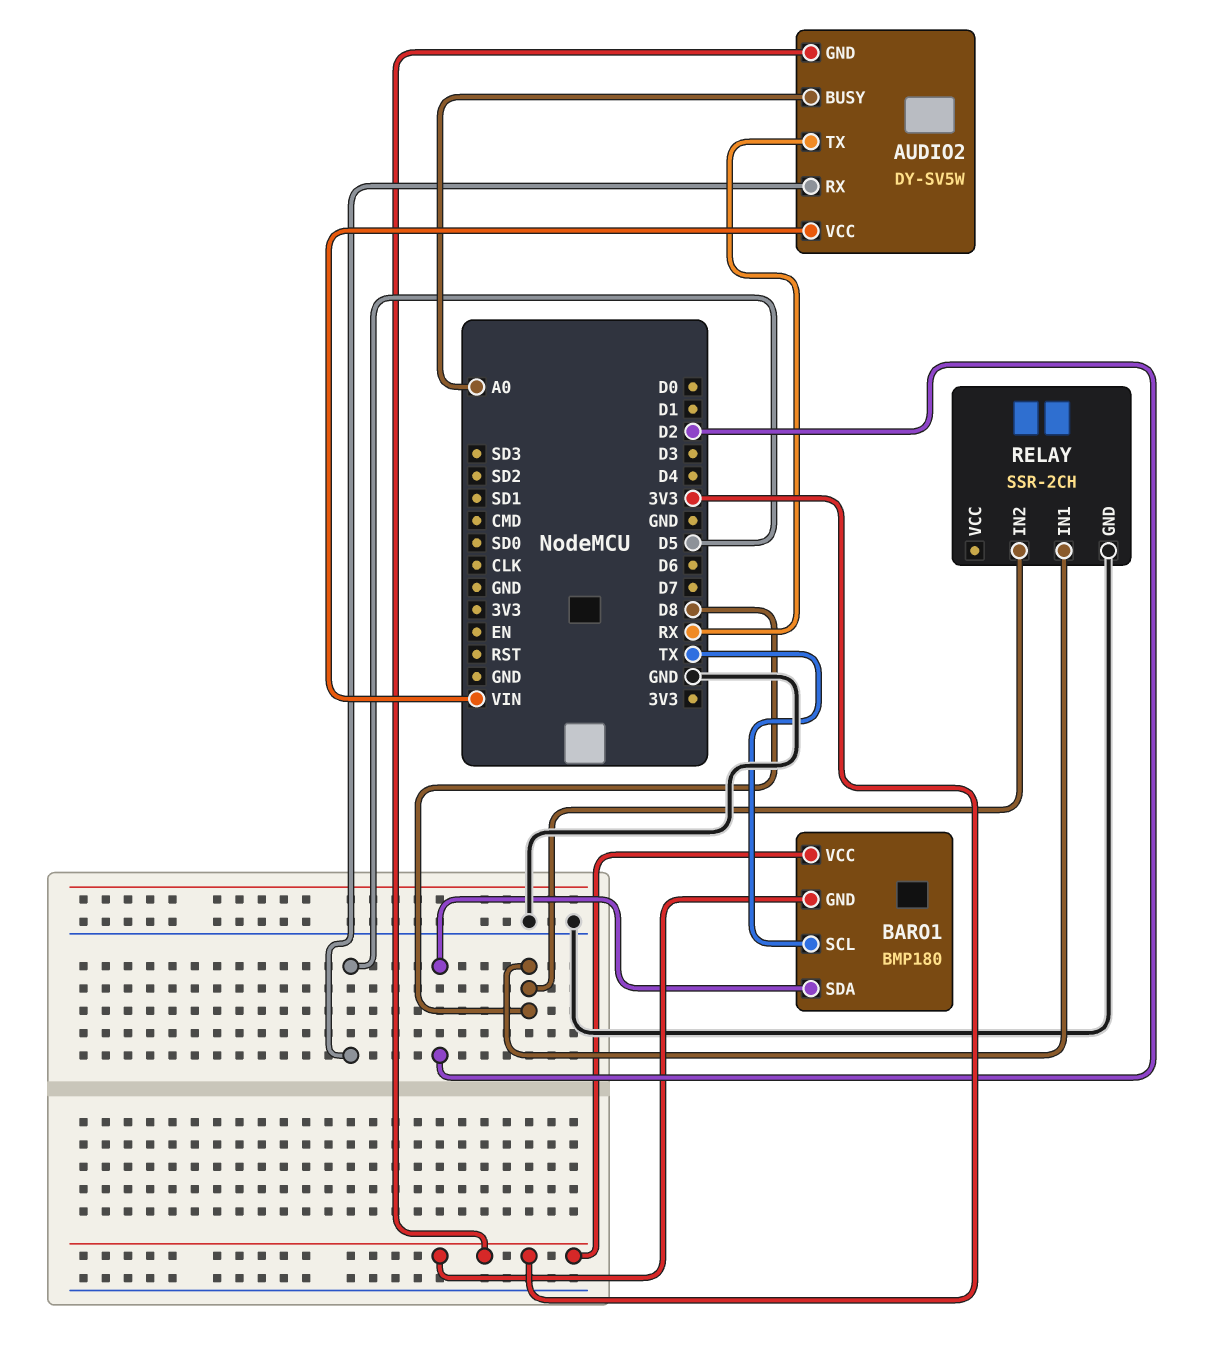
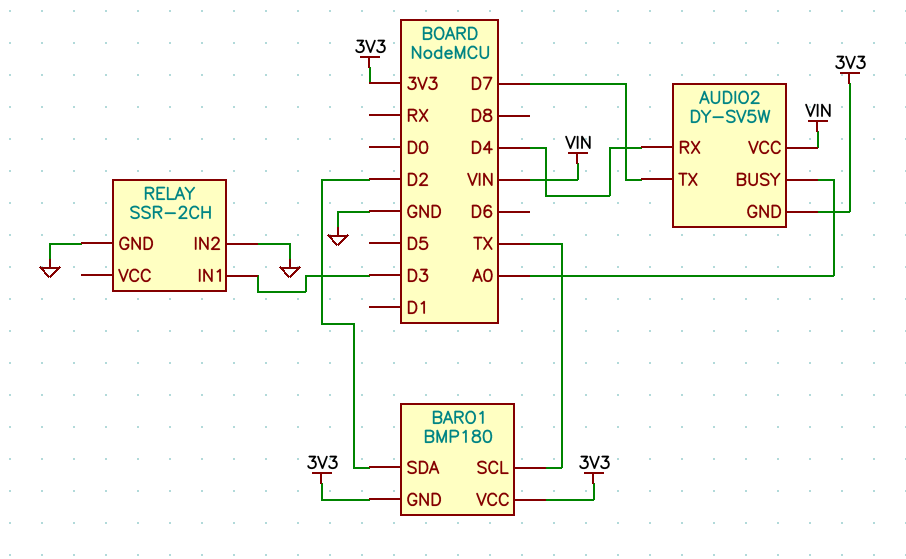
AUDIO2 pin RX: D5 -> D4
AUDIO2 pin TX: RX -> D7
RELAY pin IN1: D8 -> D3
RELAY pin IN2: D8 -> GND

